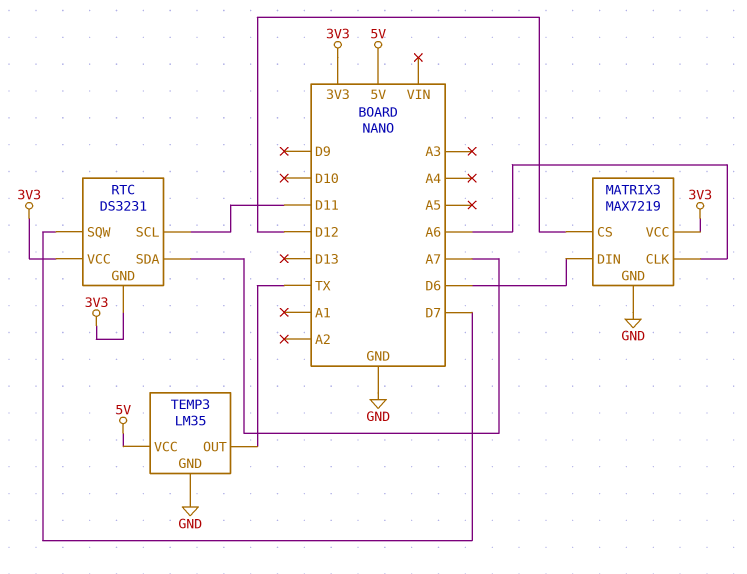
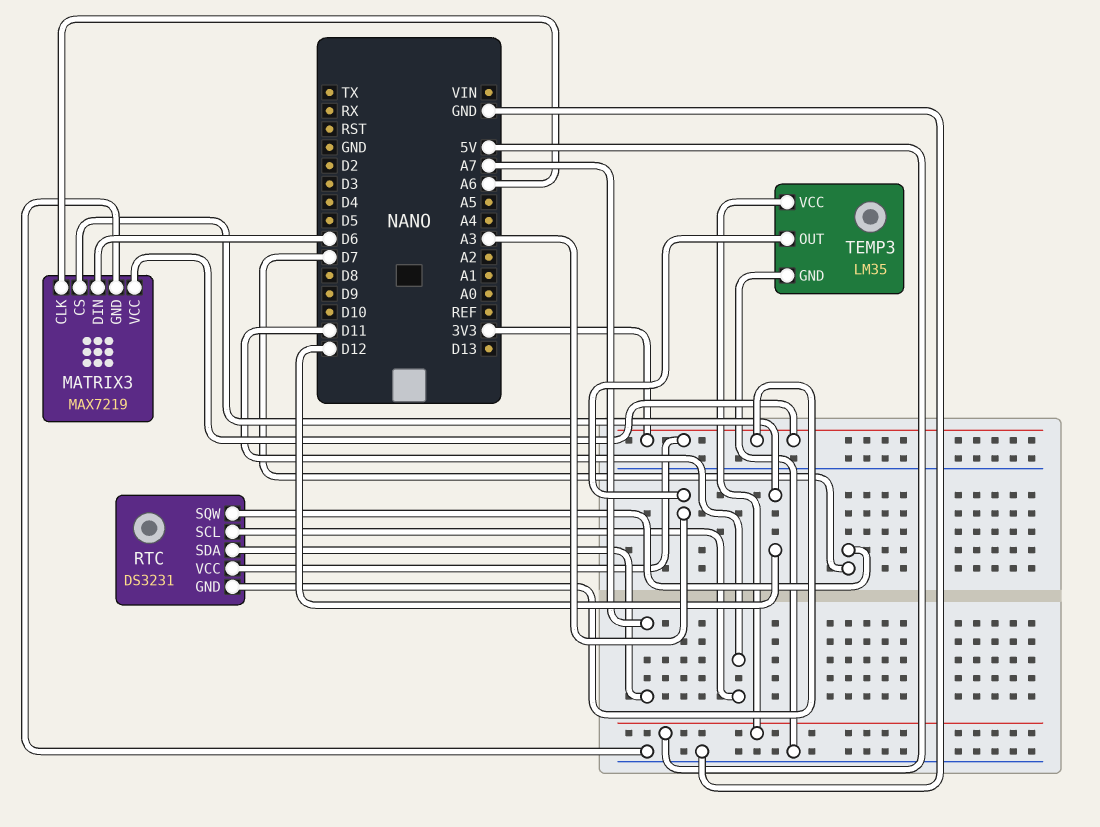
TEMP3 pin OUT: TX -> A3

